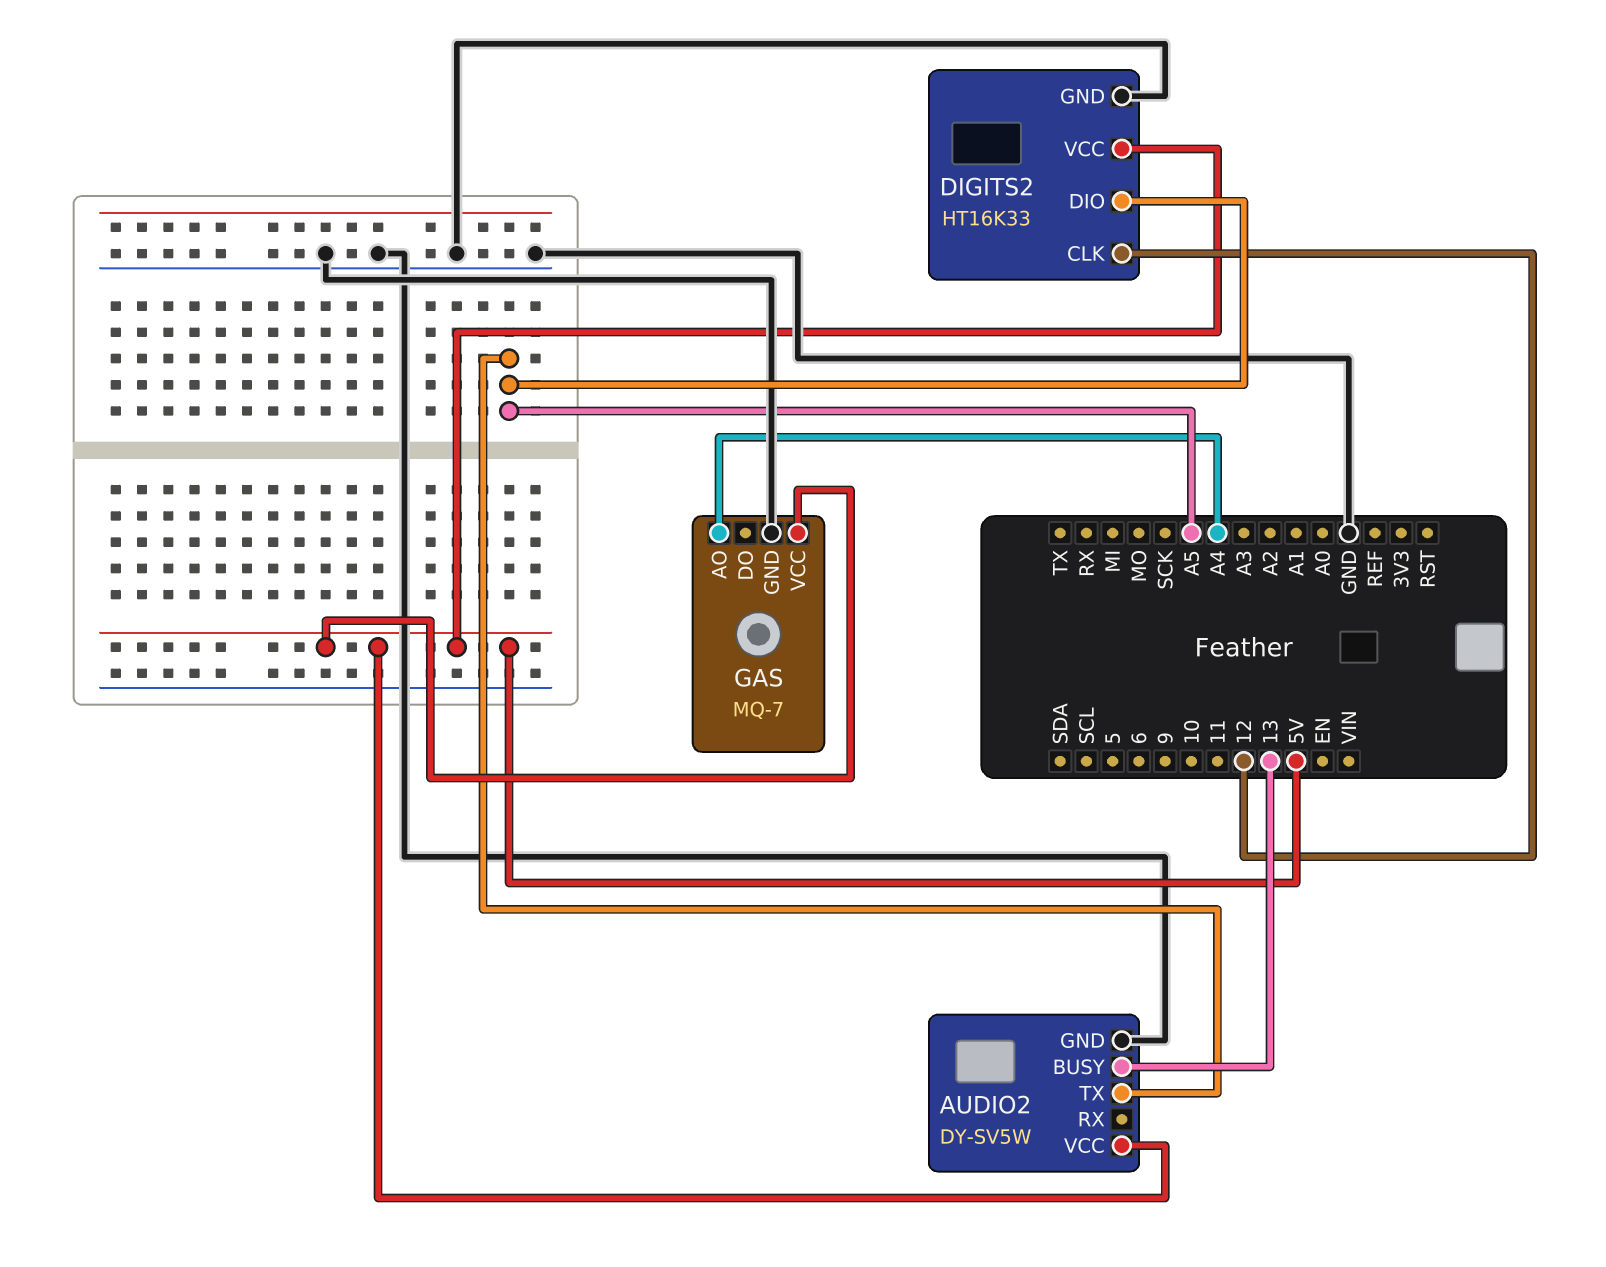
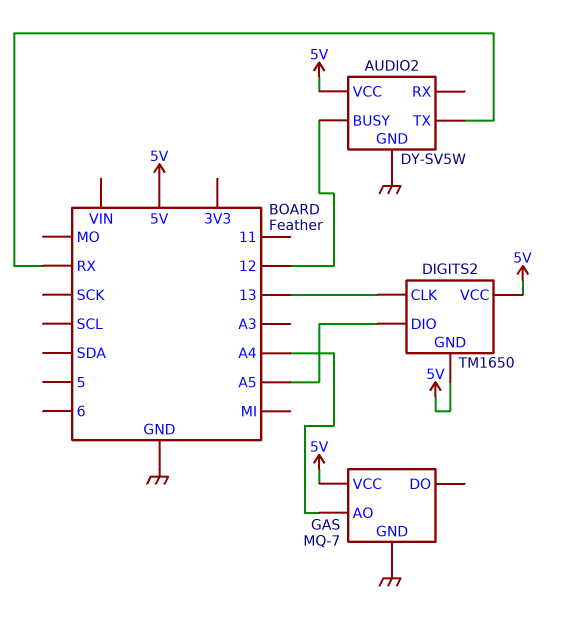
AUDIO2 pin BUSY: 13 -> 12
AUDIO2 pin TX: A5 -> RX
DIGITS2: HT16K33 -> TM1650
DIGITS2 pin CLK: 12 -> 13
DIGITS2 pin GND: GND -> 5V

